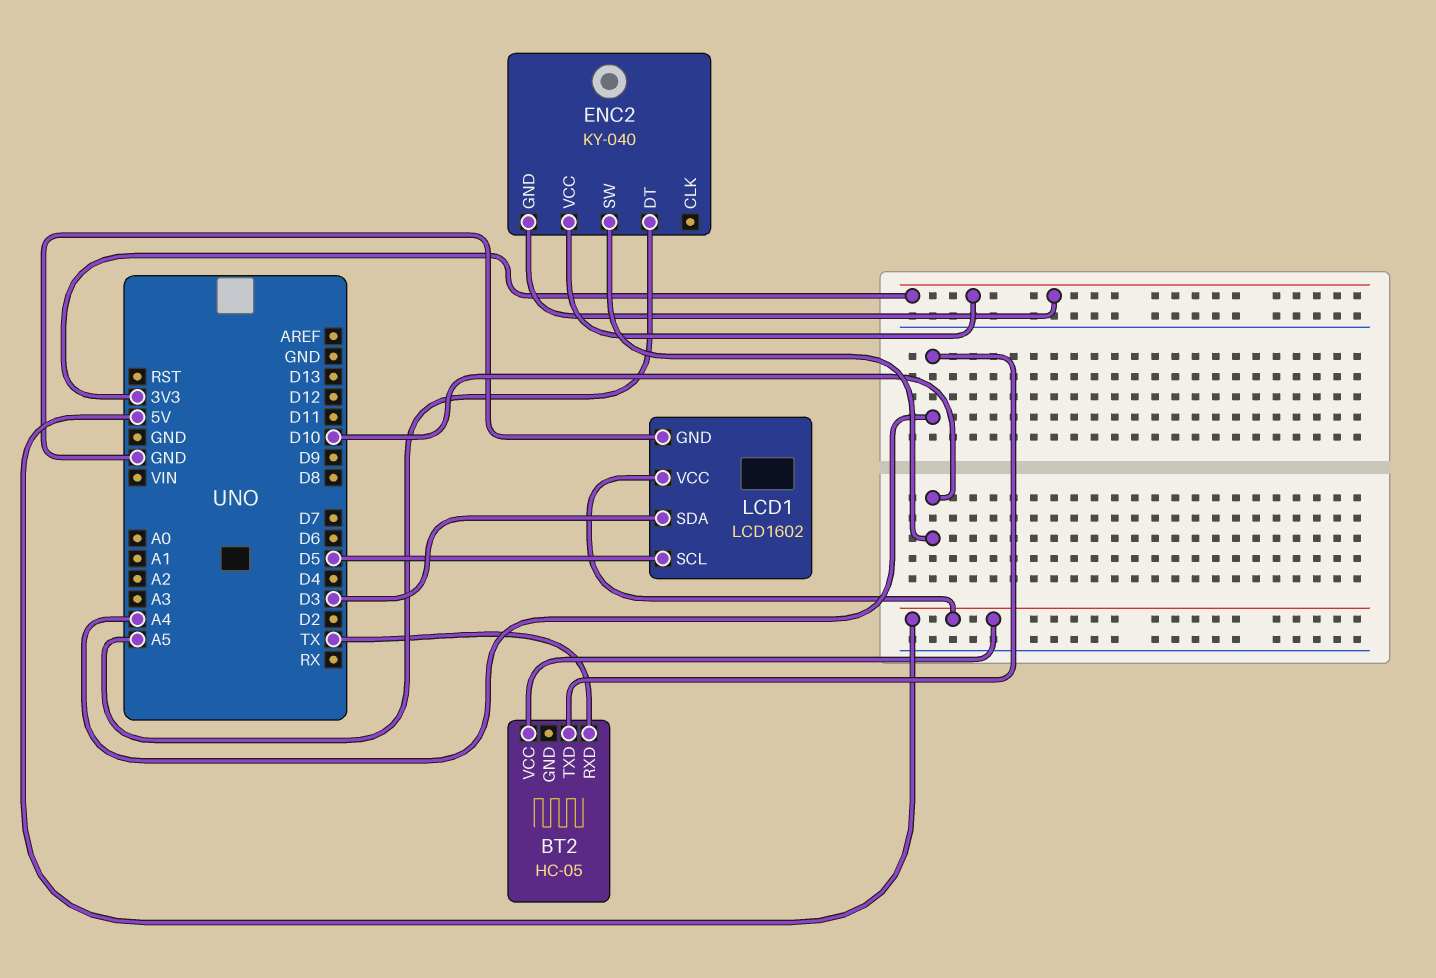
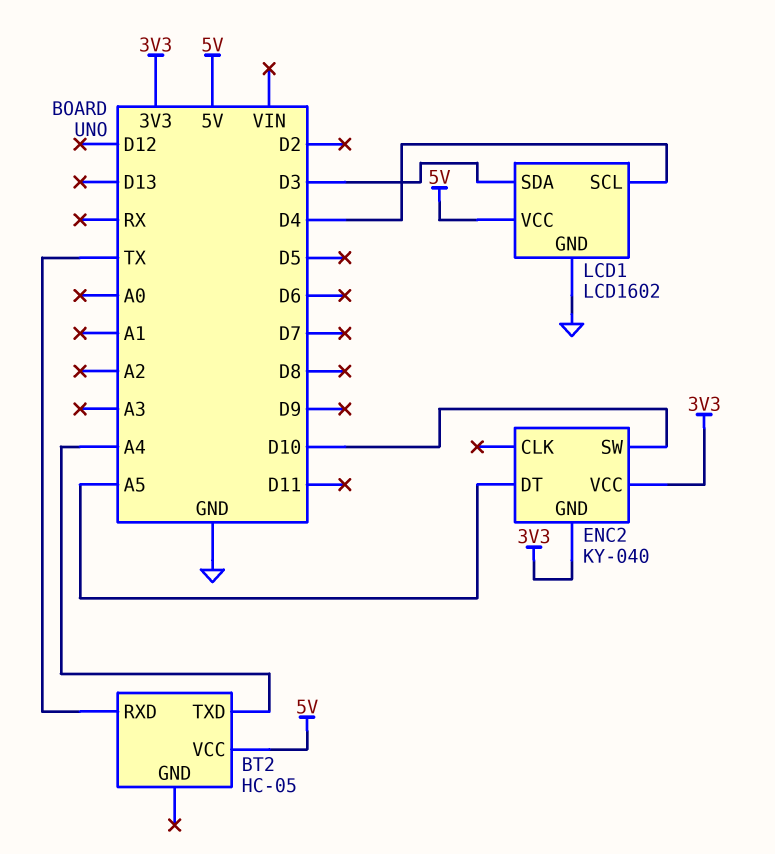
LCD1 pin SCL: D5 -> D4

